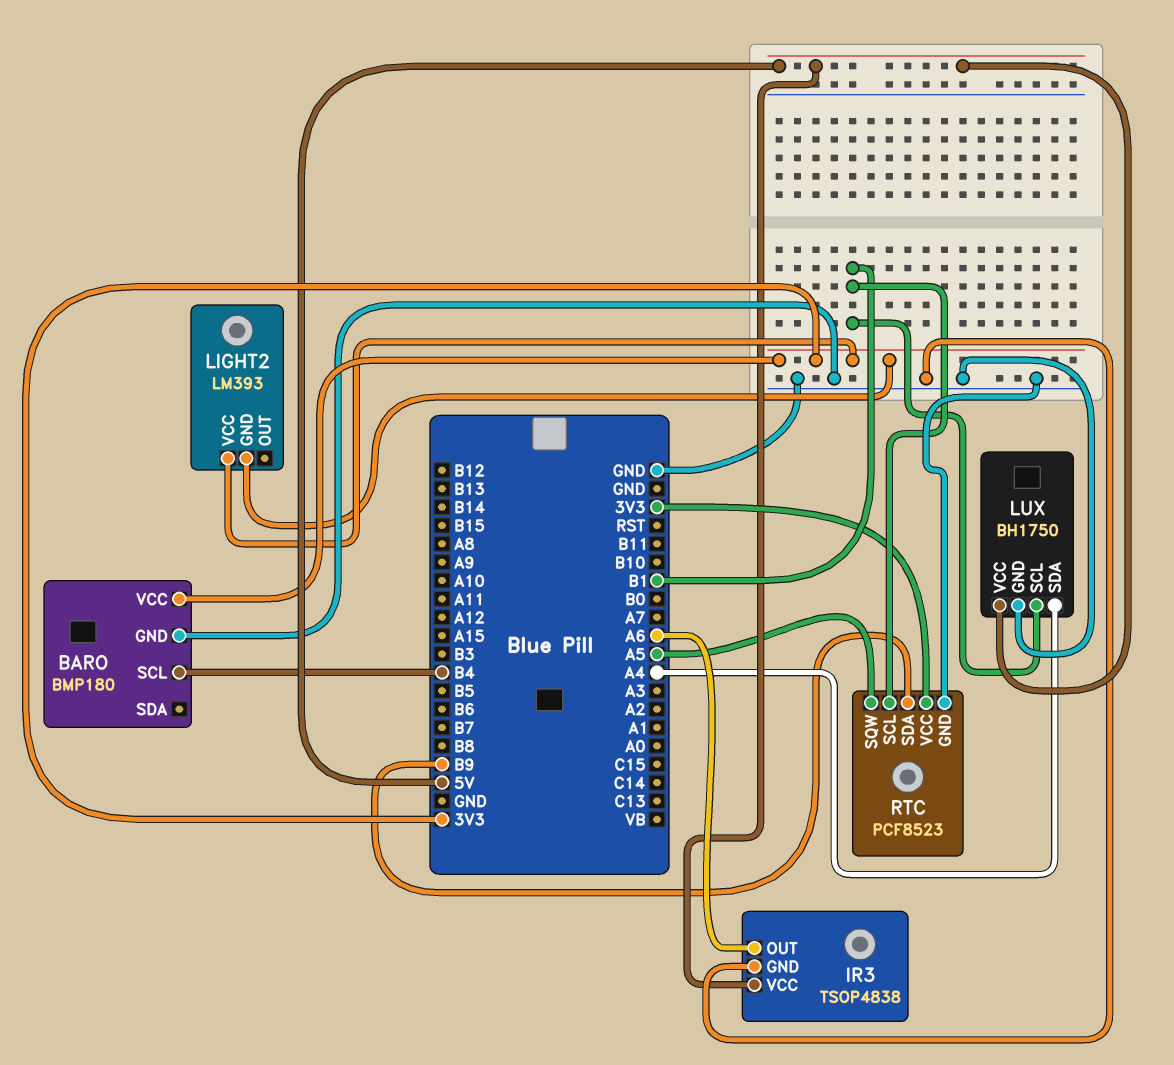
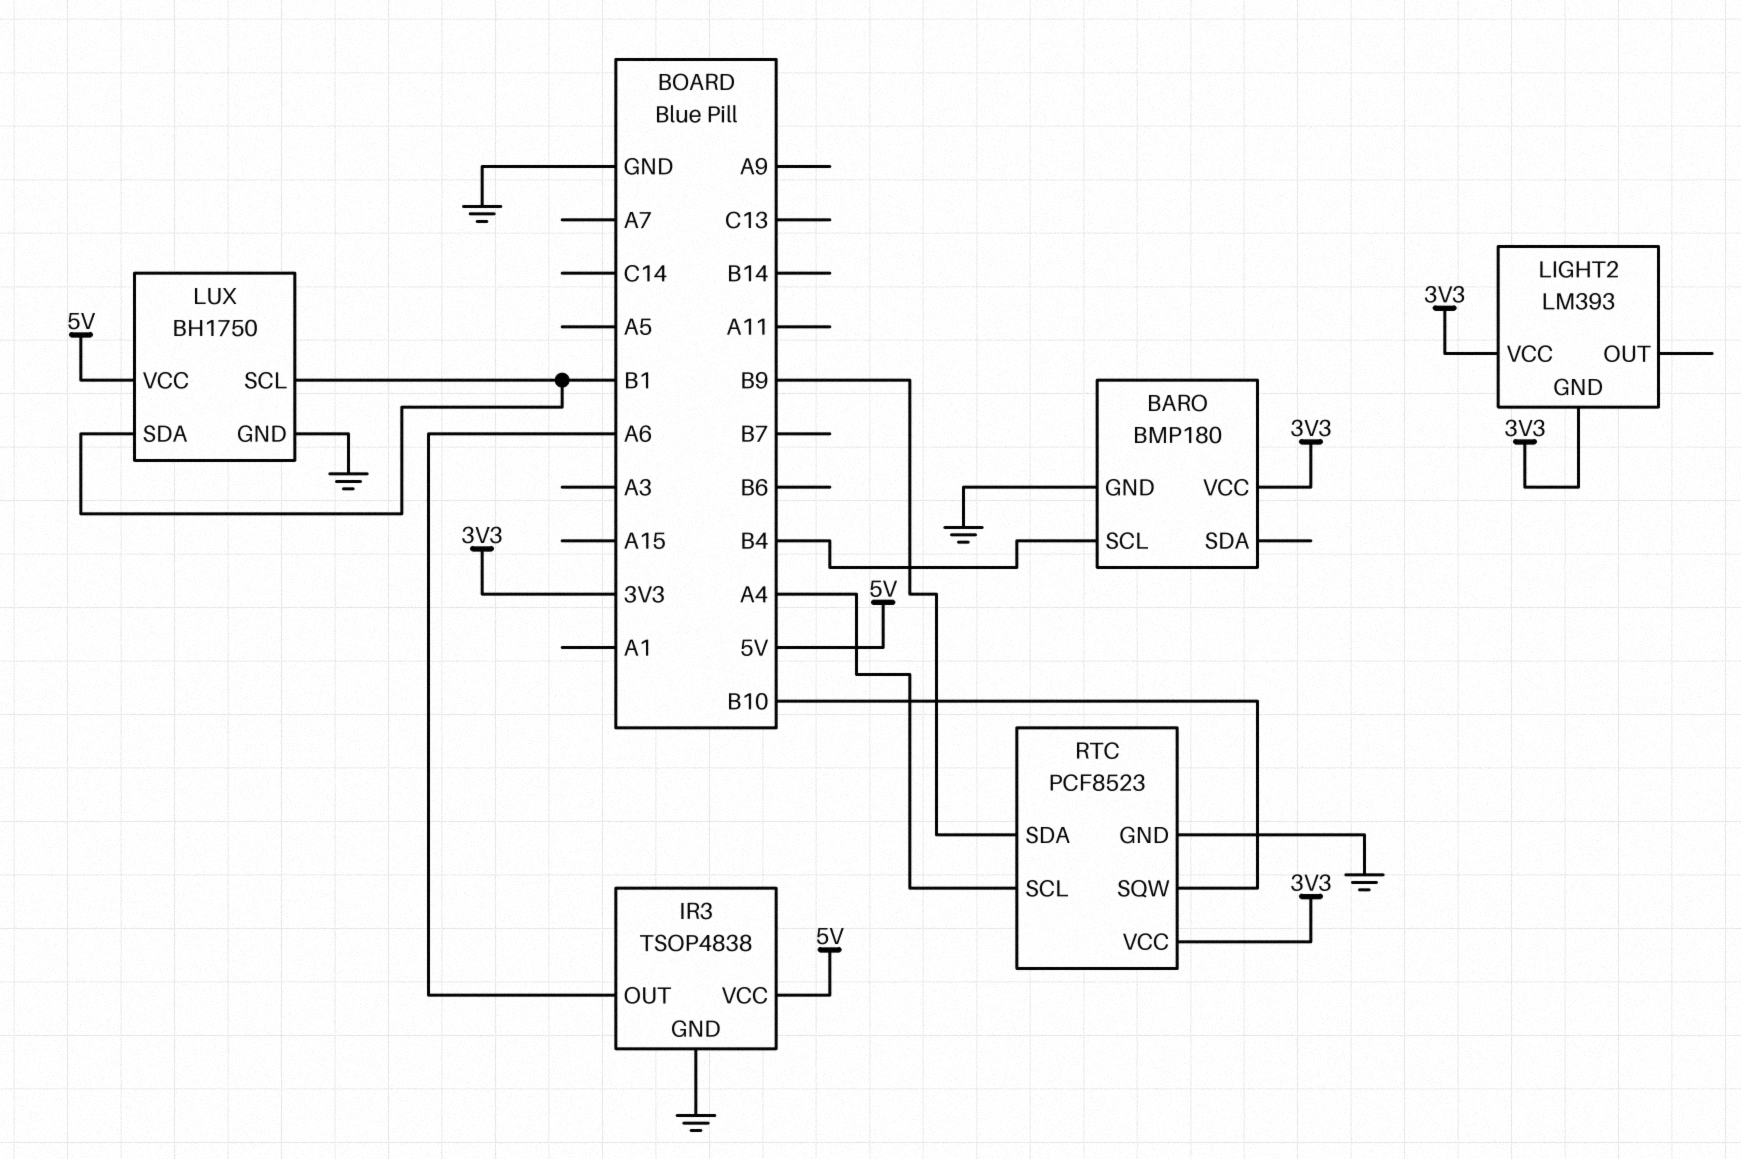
LUX pin SDA: A4 -> B1
RTC pin SCL: B1 -> A4
RTC pin SQW: A5 -> B10

